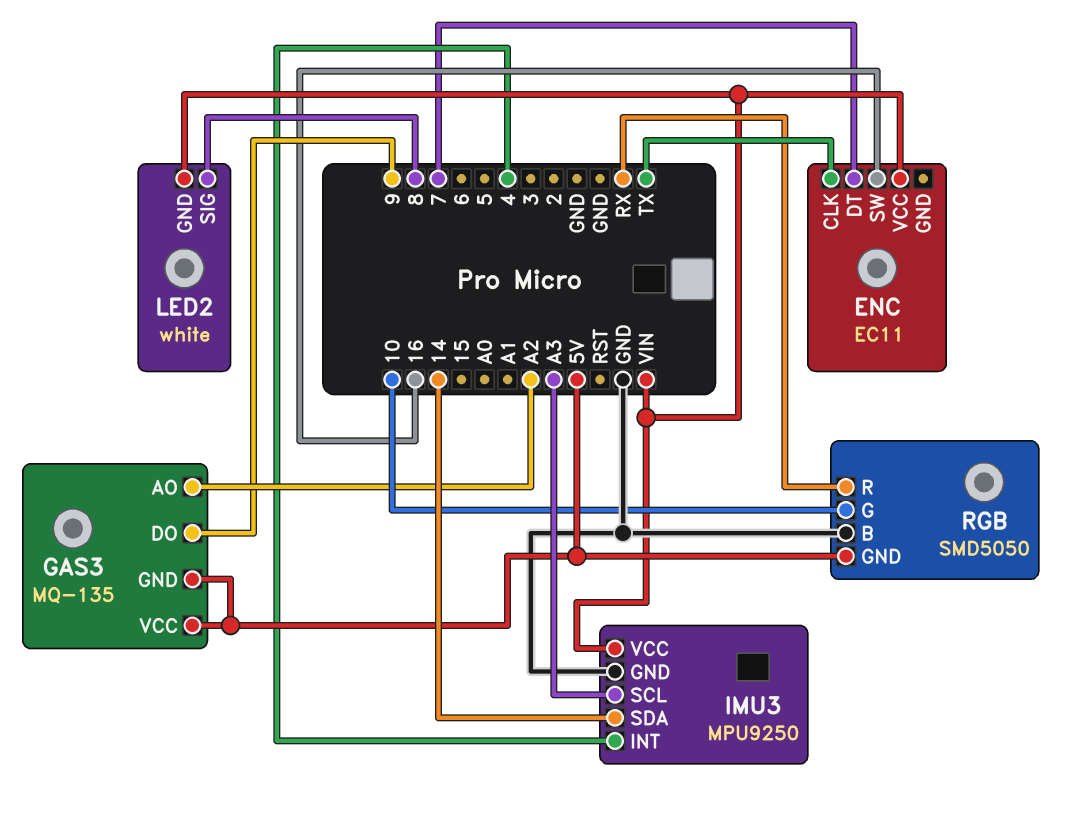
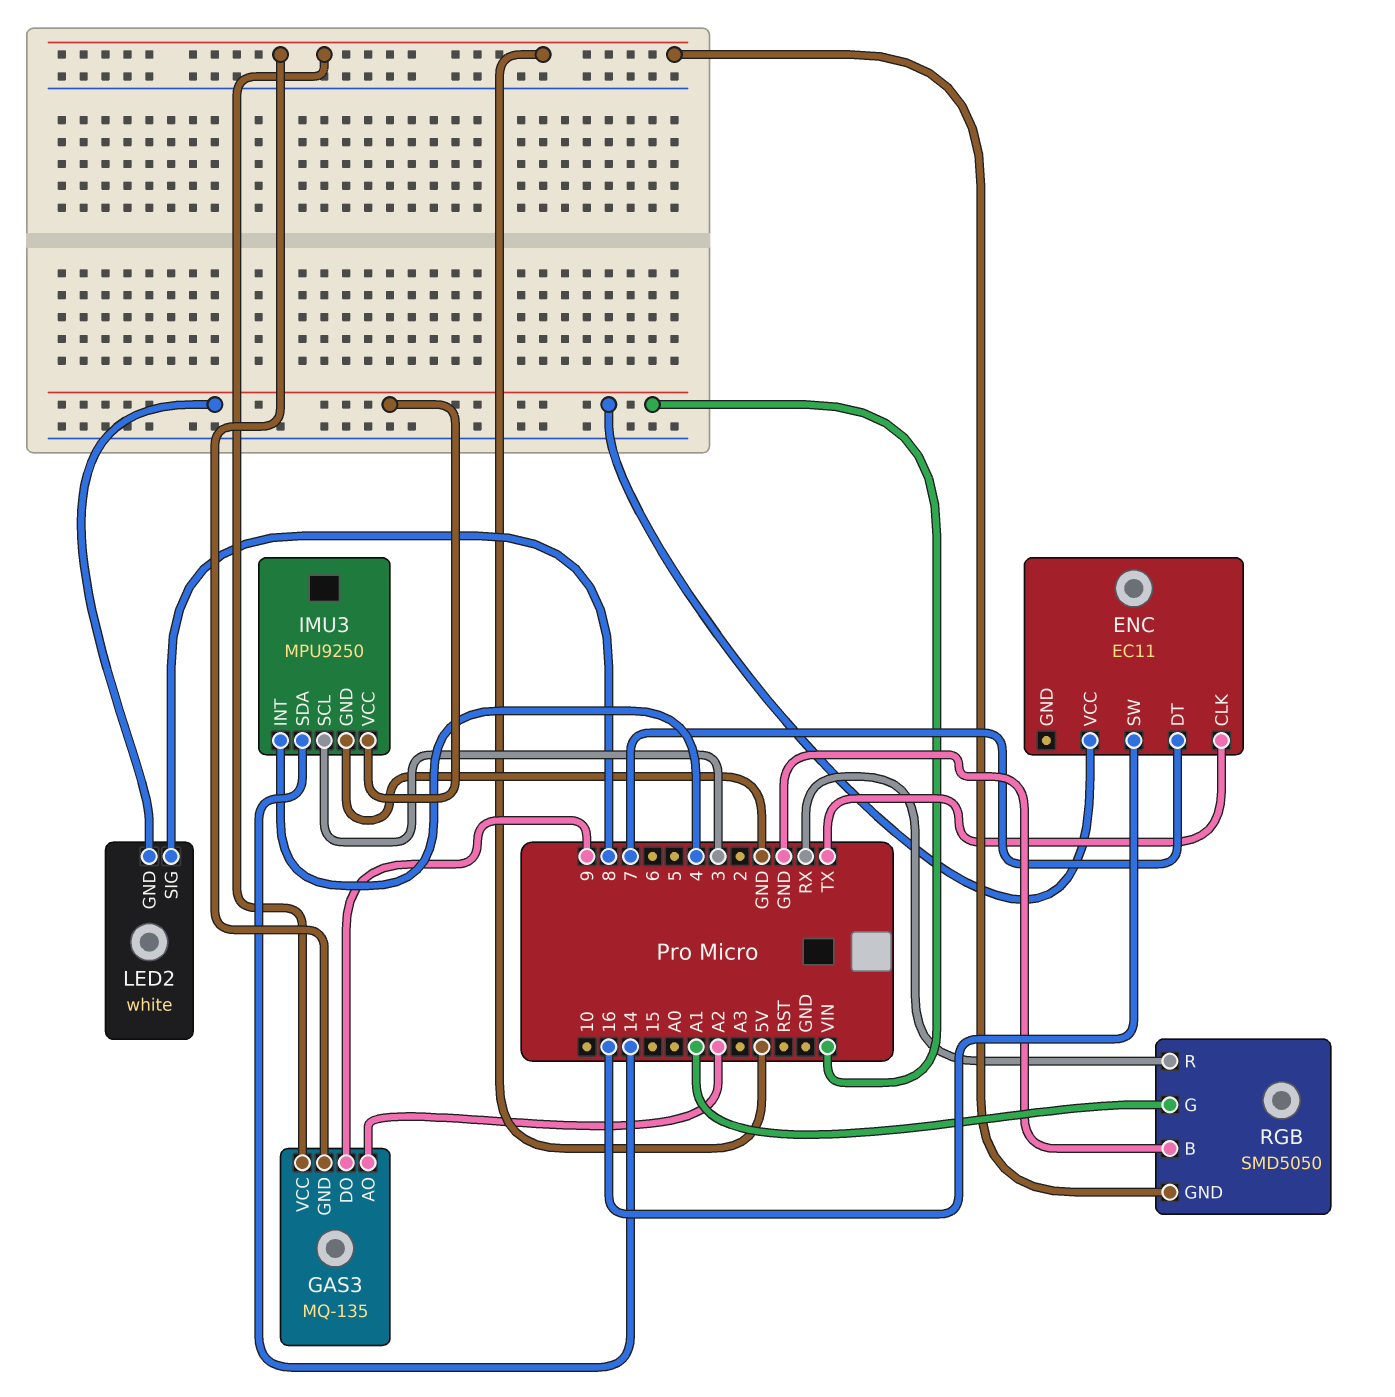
IMU3 pin SCL: A3 -> 3
RGB pin G: 10 -> A1

